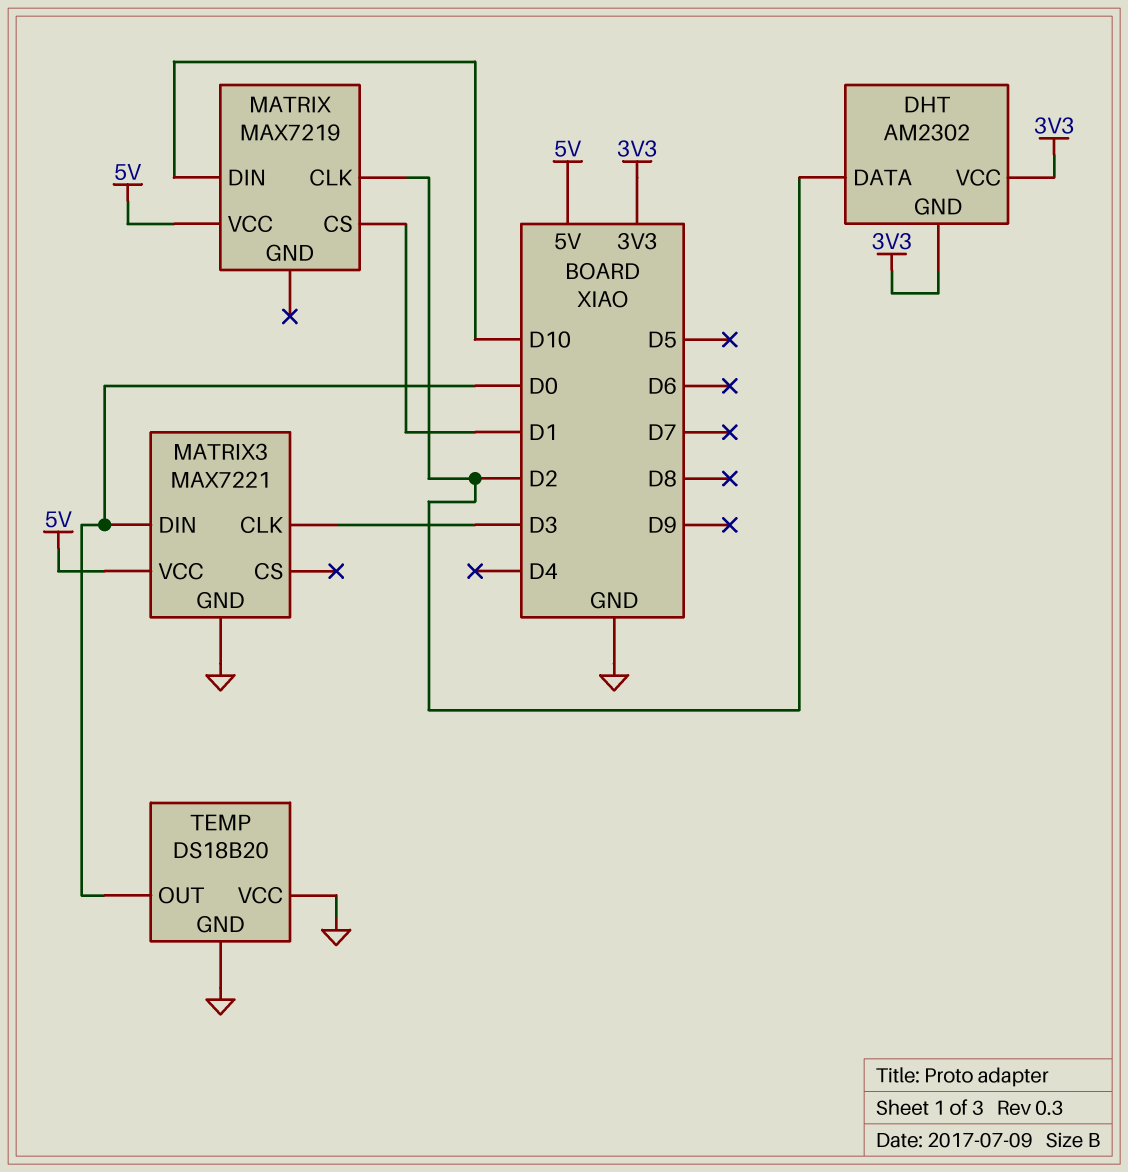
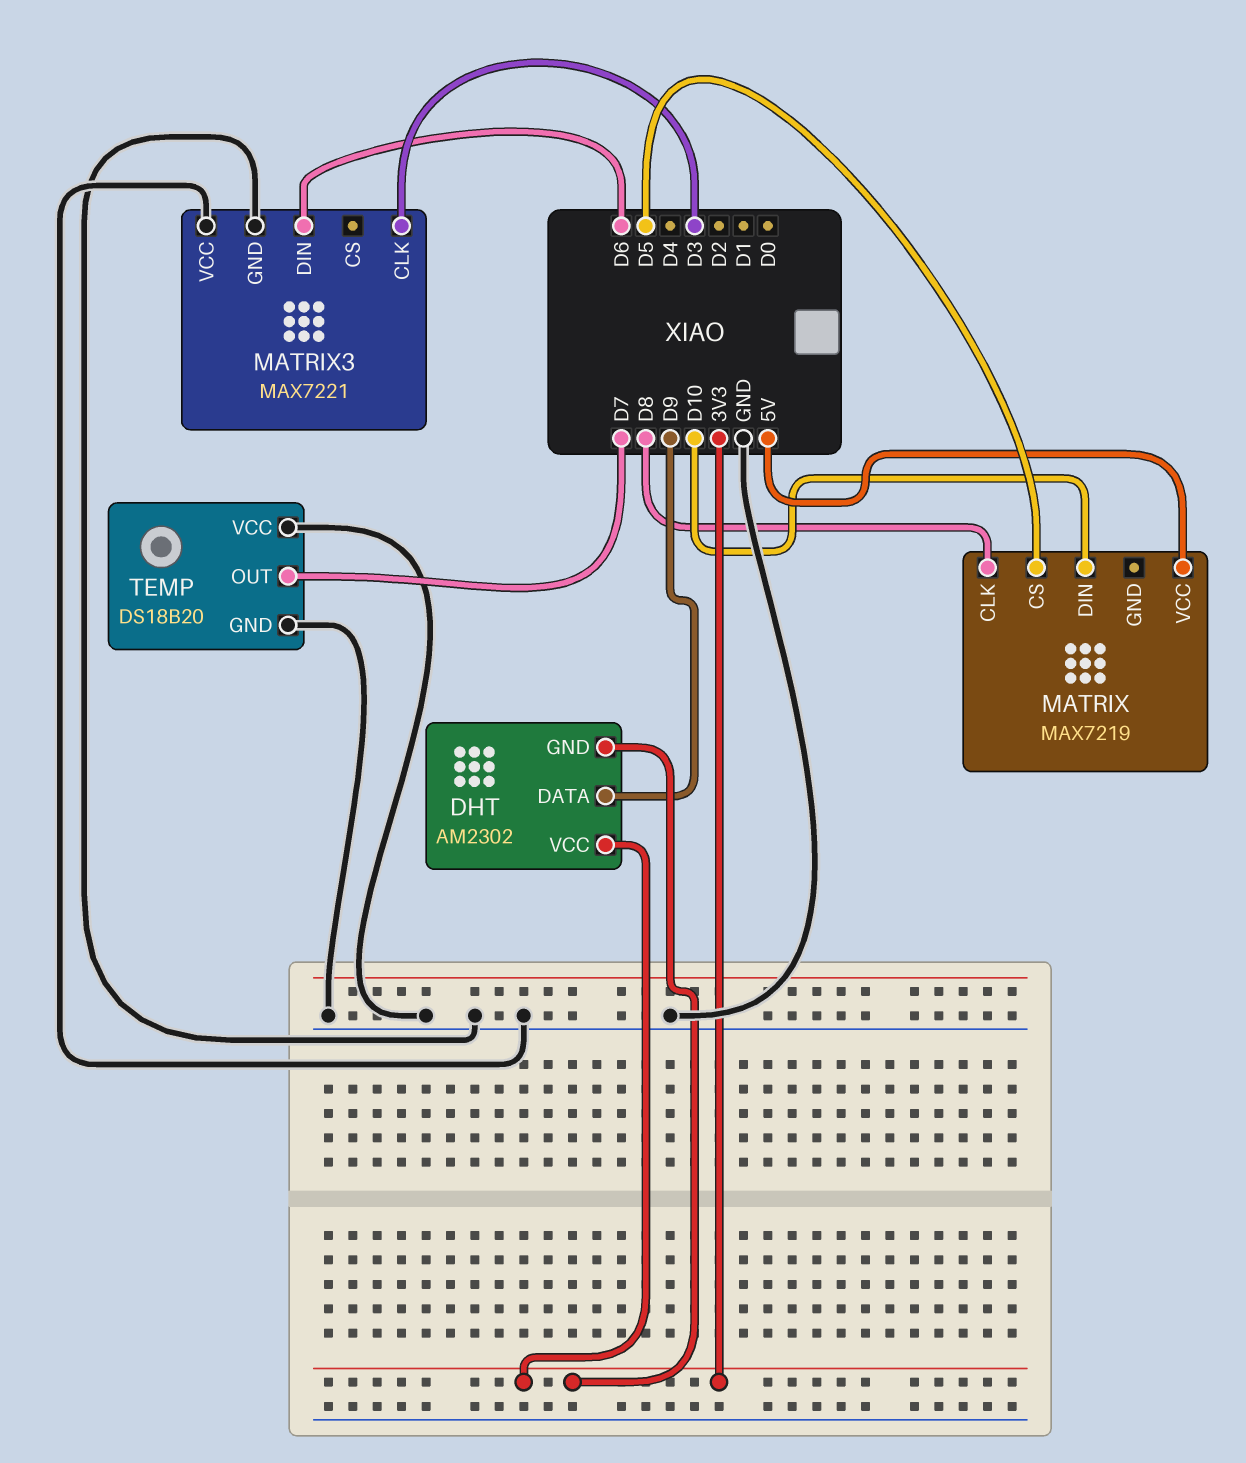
DHT pin DATA: D2 -> D9
MATRIX pin CLK: D2 -> D8
MATRIX pin CS: D1 -> D5
MATRIX3 pin DIN: D0 -> D6
MATRIX3 pin VCC: 5V -> GND
TEMP pin OUT: D0 -> D7

